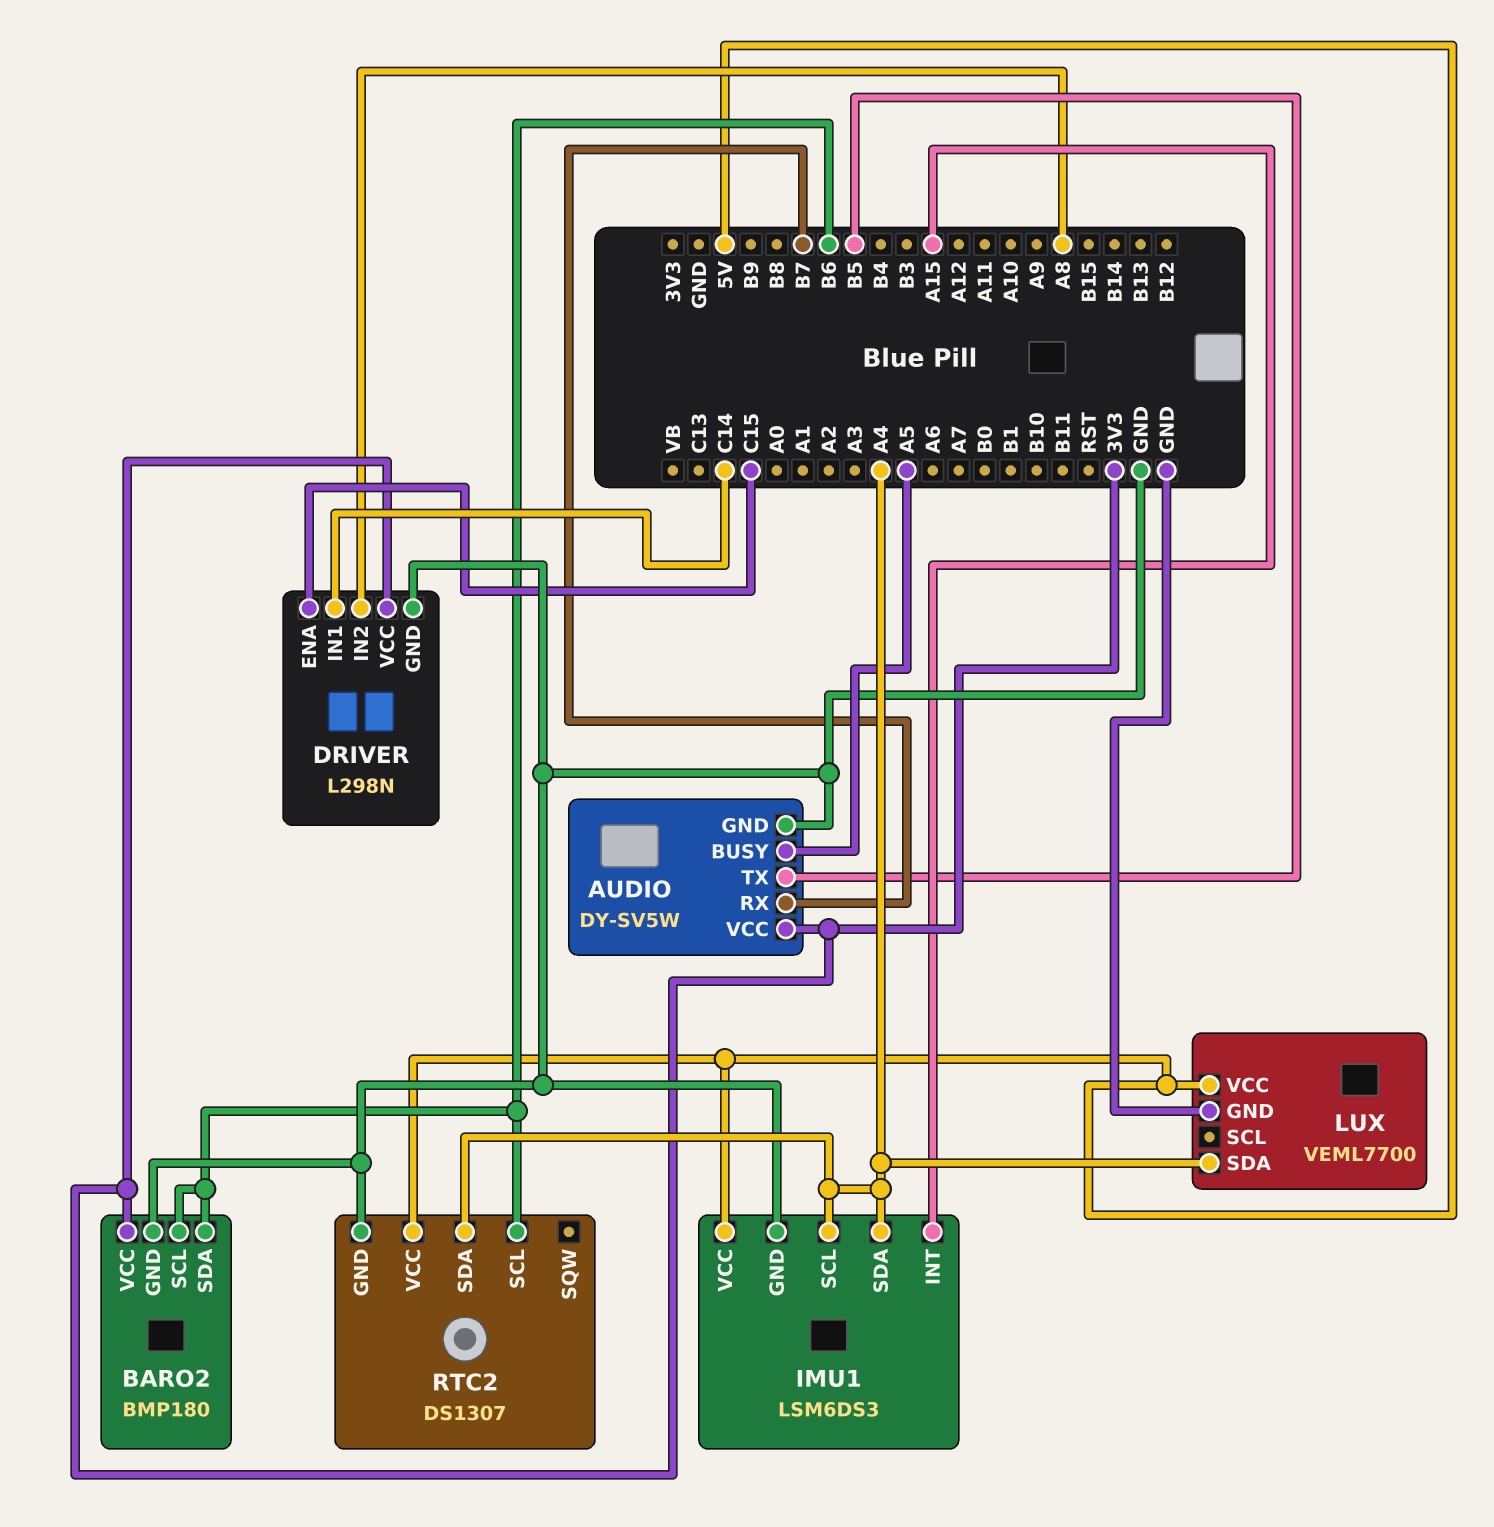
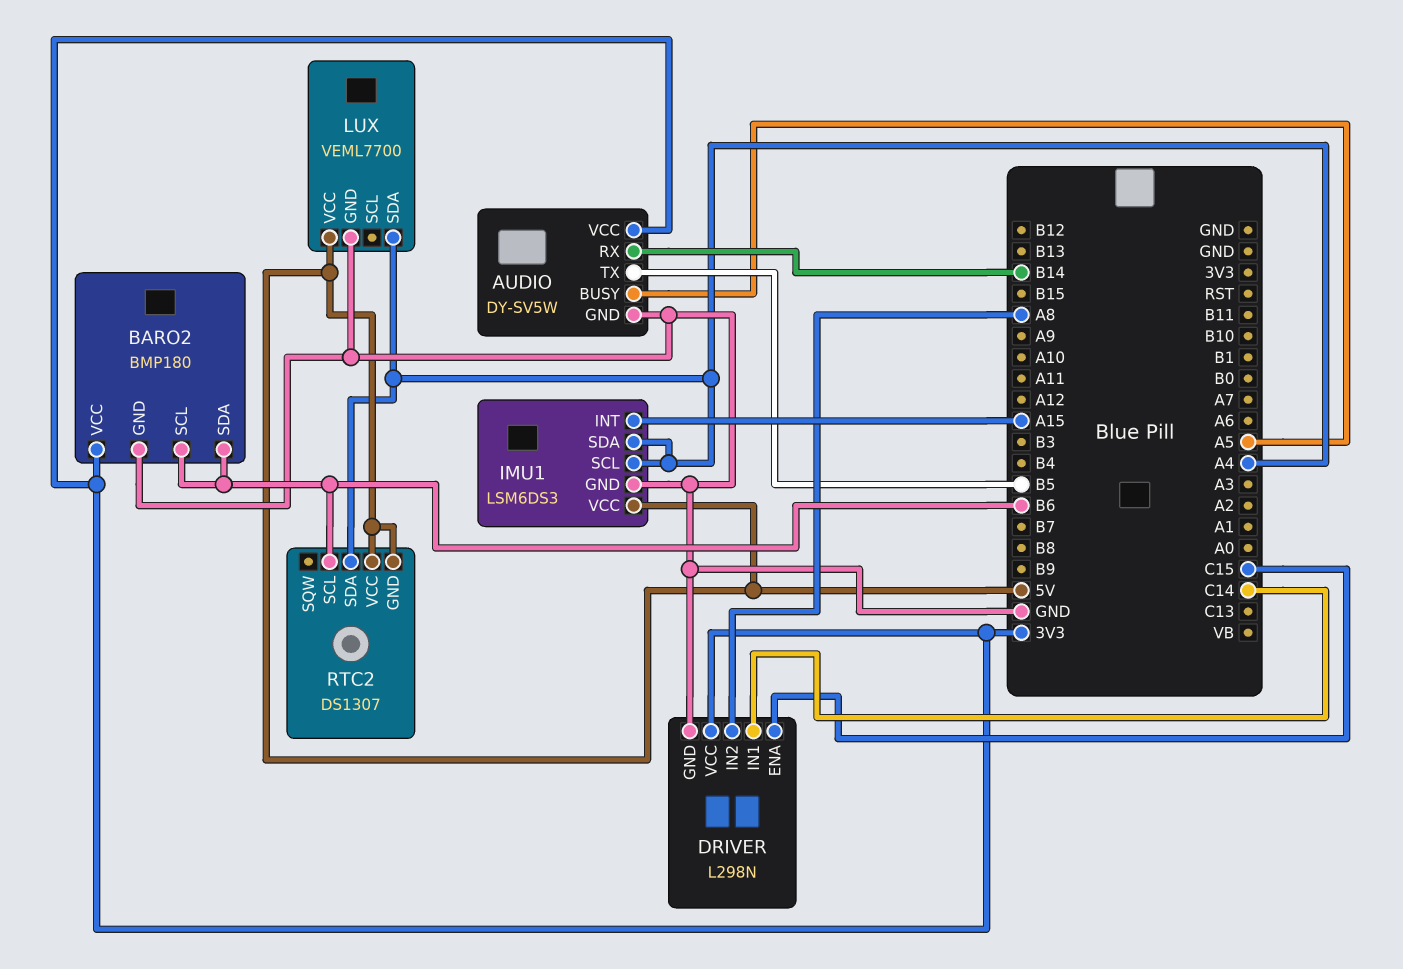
AUDIO pin RX: B7 -> B14
RTC2 pin GND: GND -> 5V

